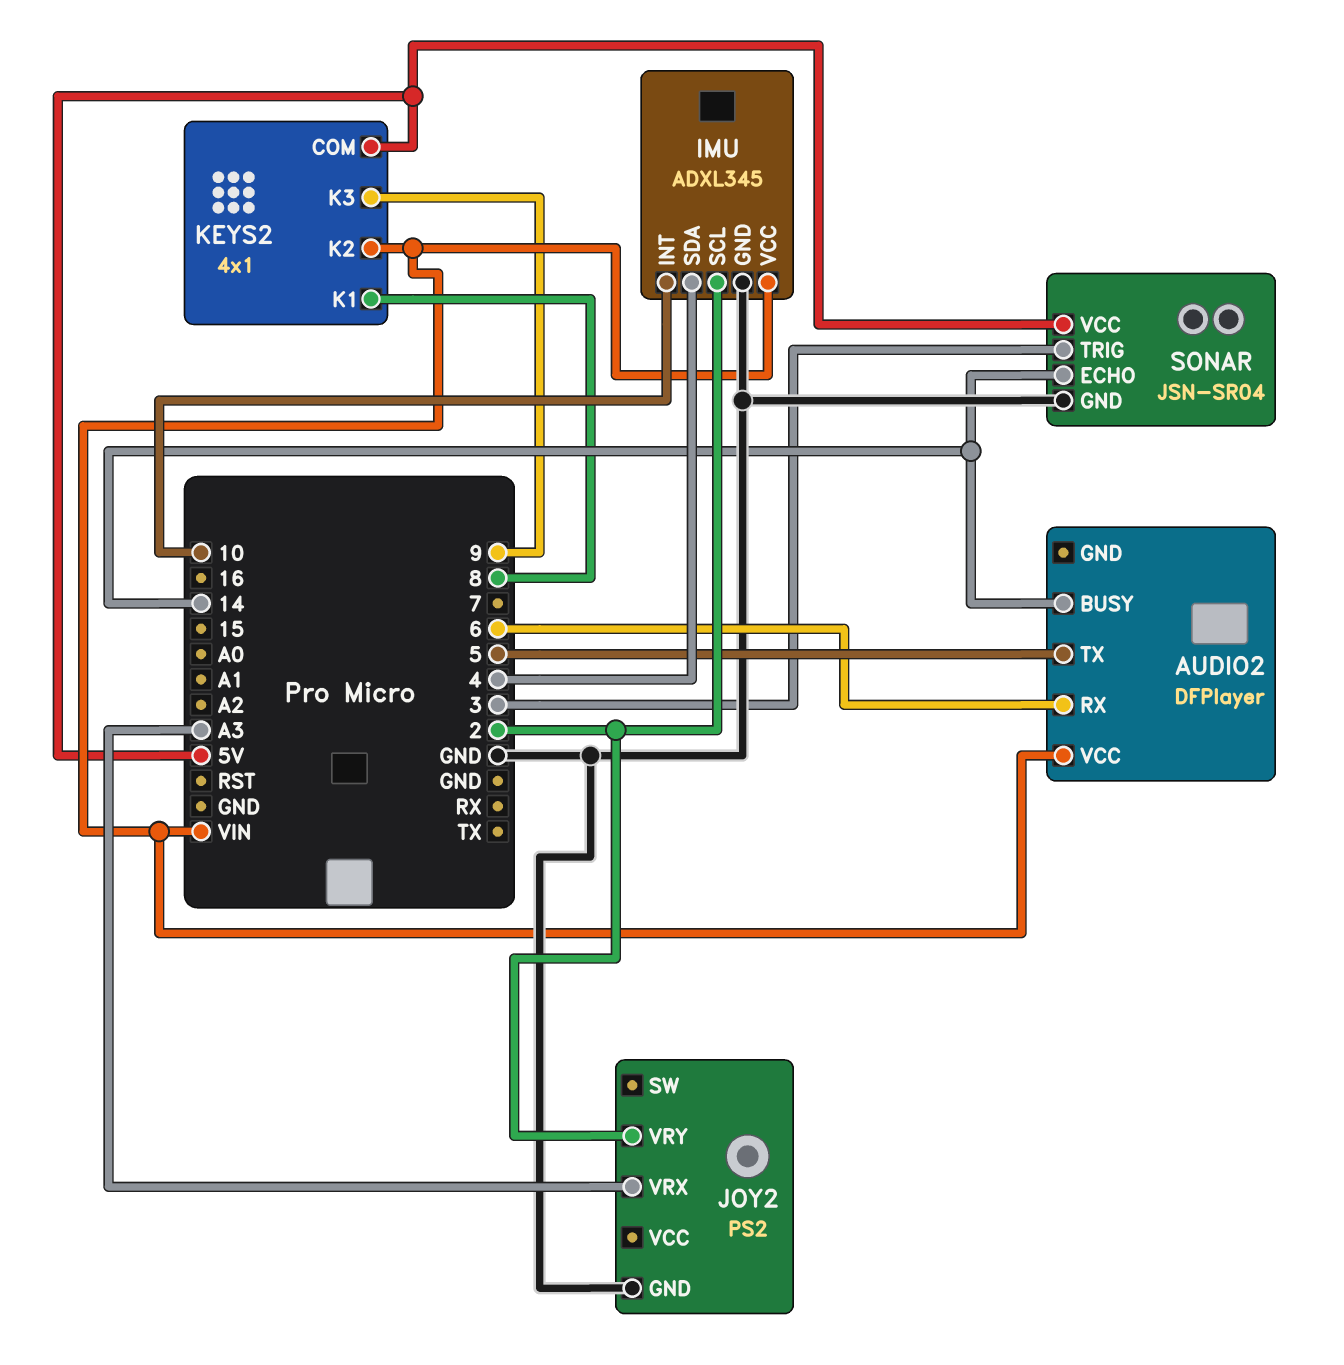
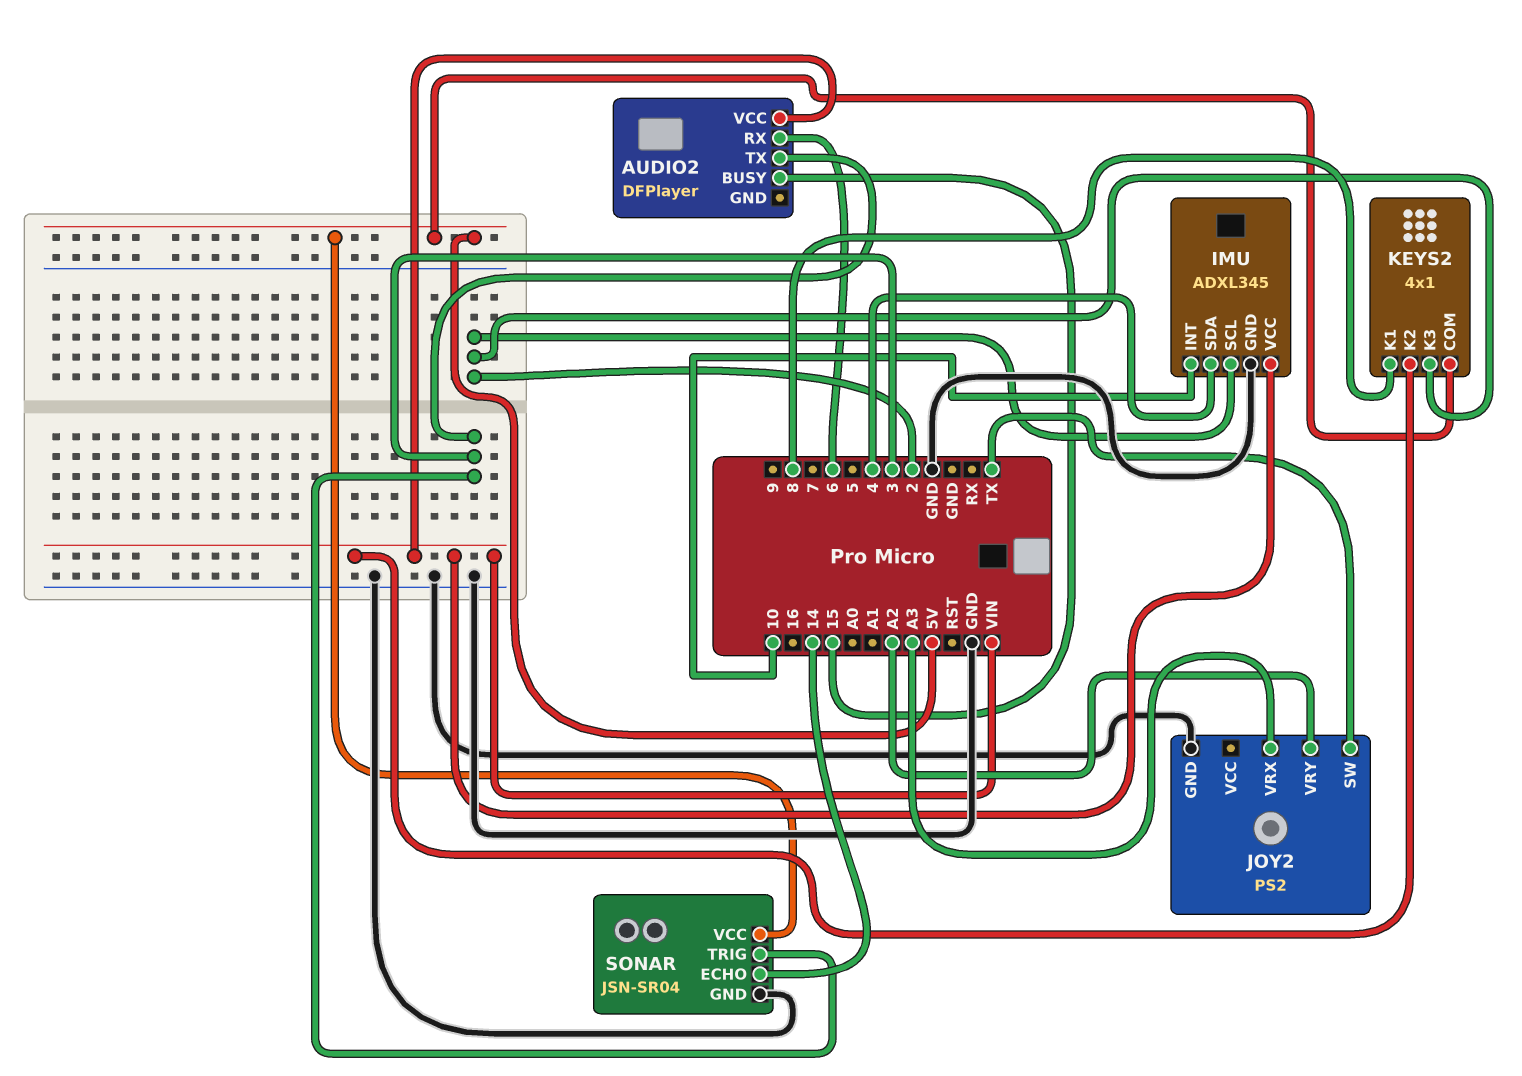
AUDIO2 pin BUSY: 14 -> 15
AUDIO2 pin TX: 5 -> 3
JOY2 pin SW: none -> TX
JOY2 pin VRY: 2 -> A2
KEYS2 pin K3: 9 -> 2

